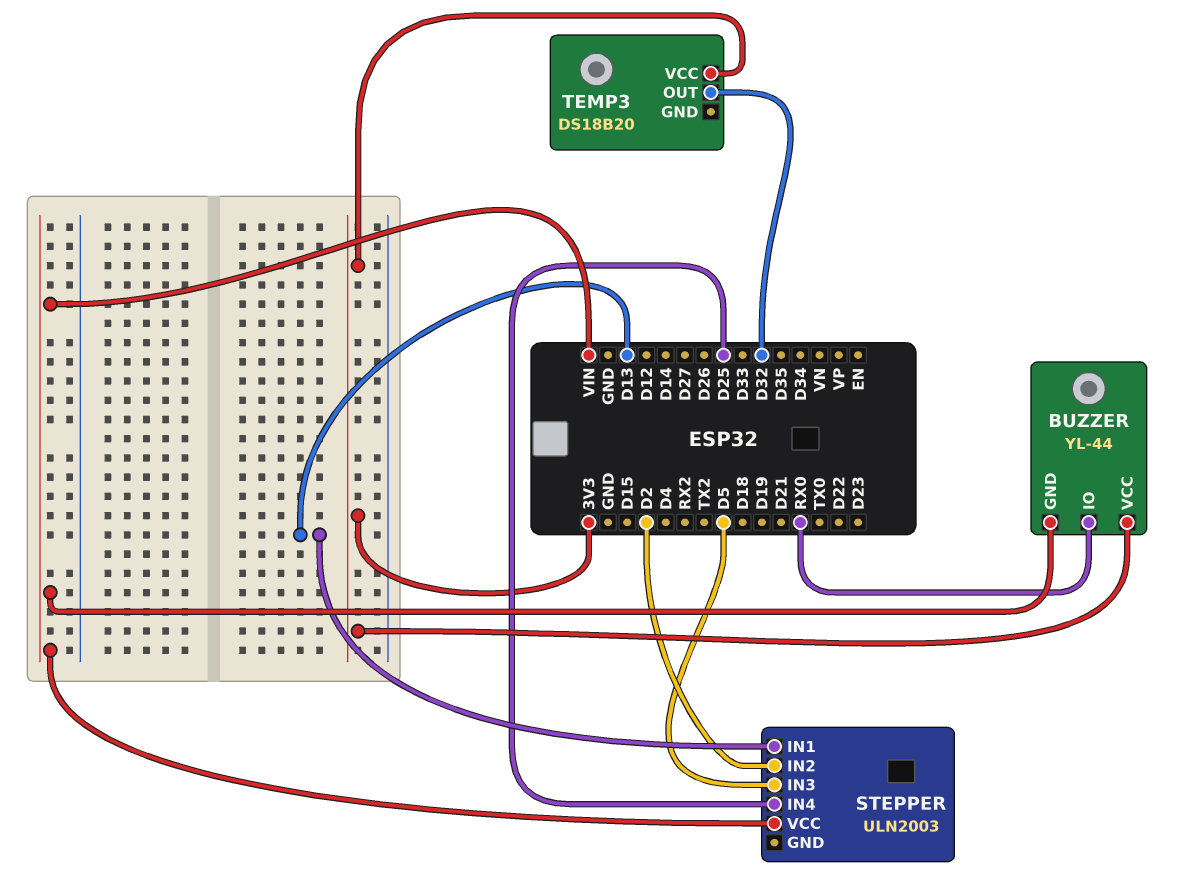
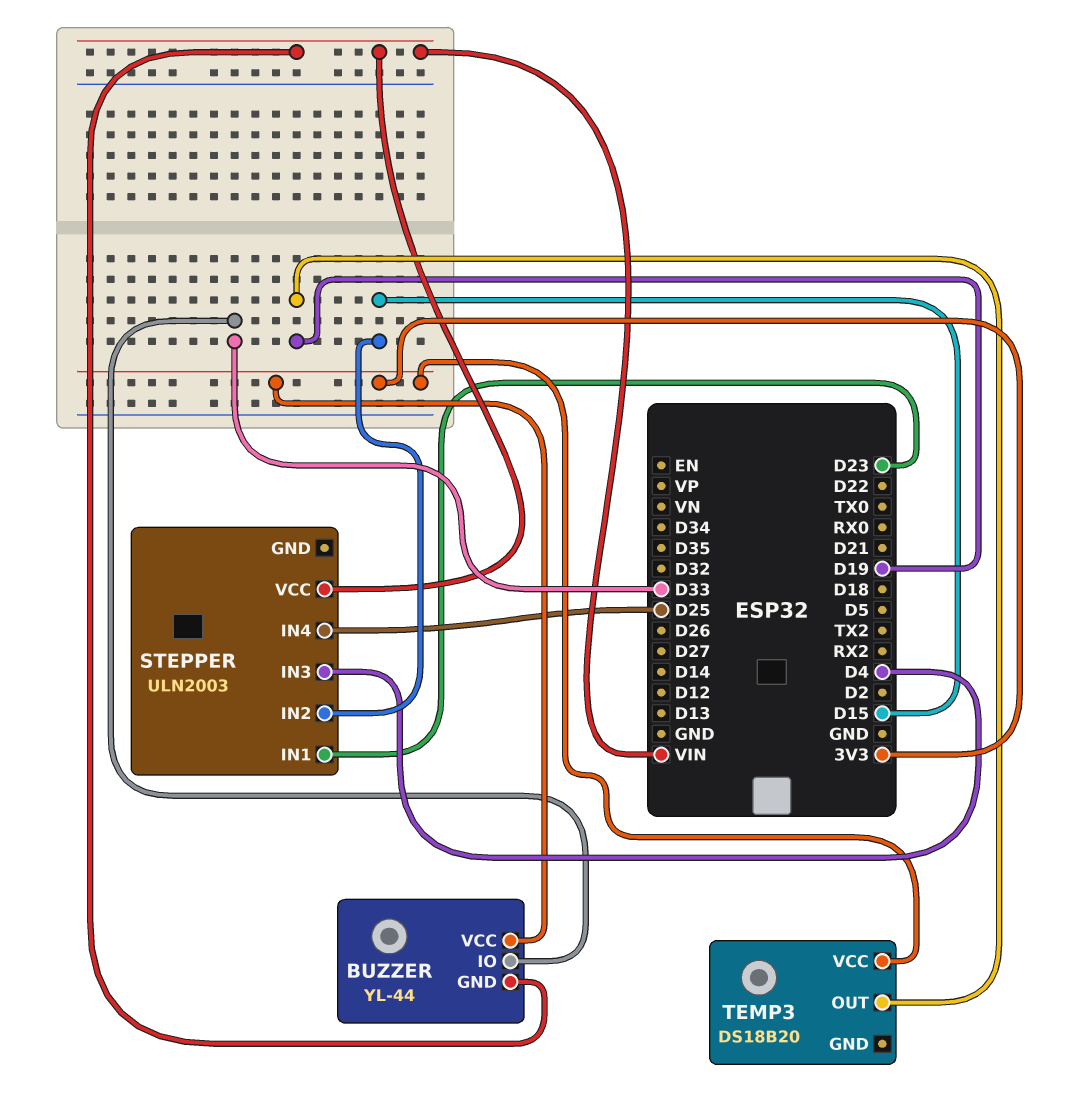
BUZZER pin IO: RX0 -> D33
STEPPER pin IN1: D13 -> D23
STEPPER pin IN2: D2 -> D15
STEPPER pin IN3: D5 -> D4
TEMP3 pin OUT: D32 -> D19

